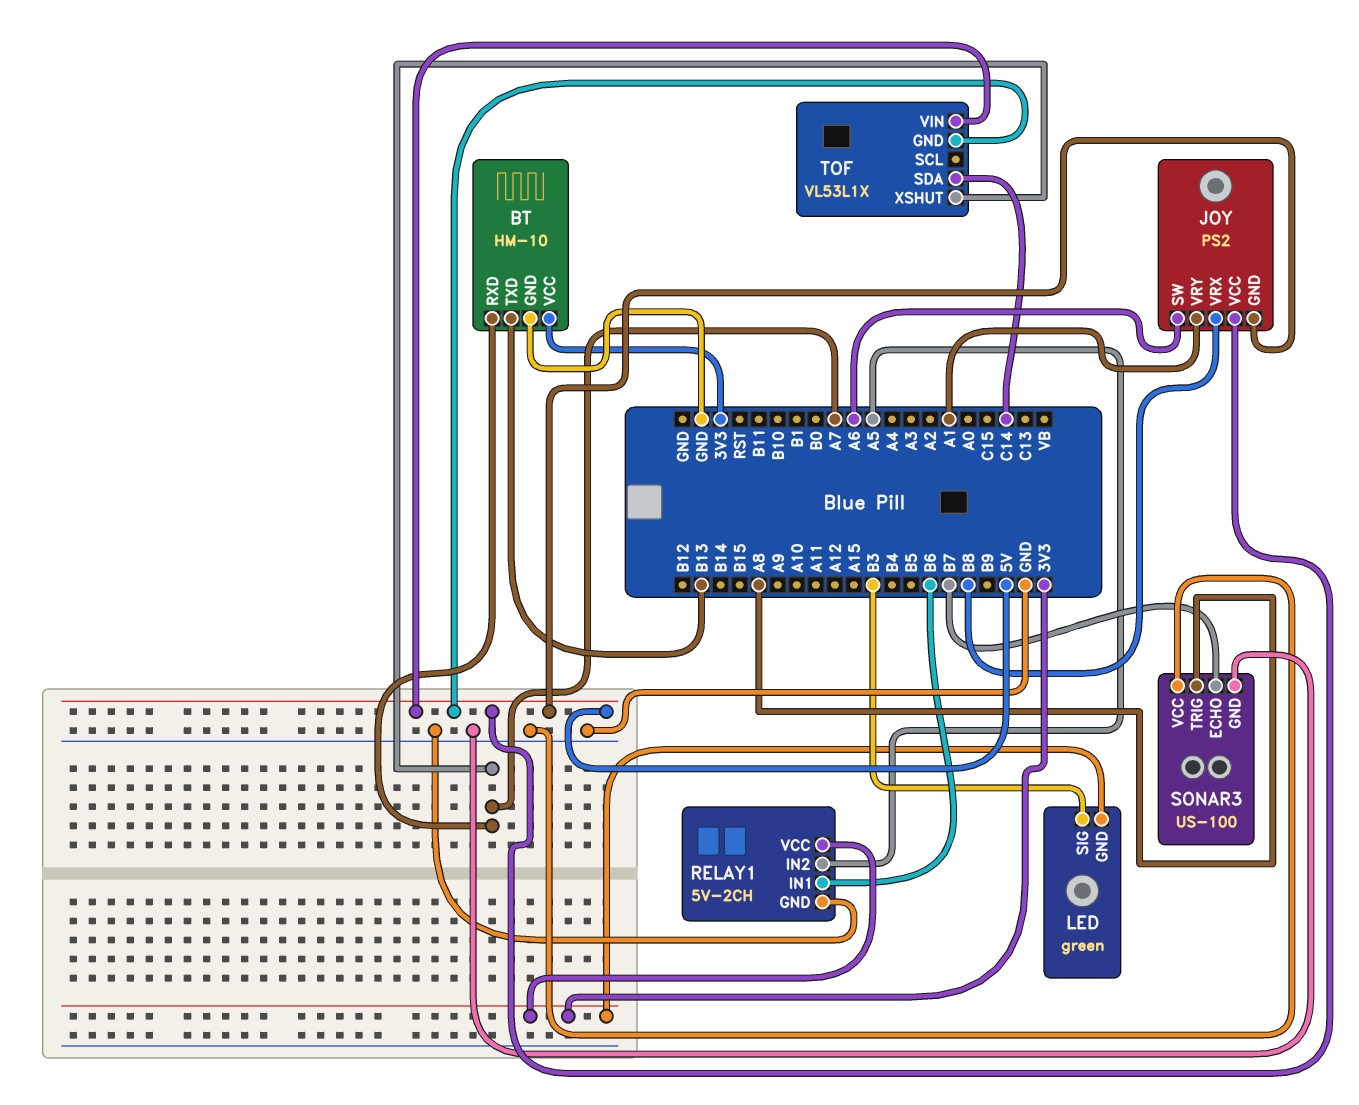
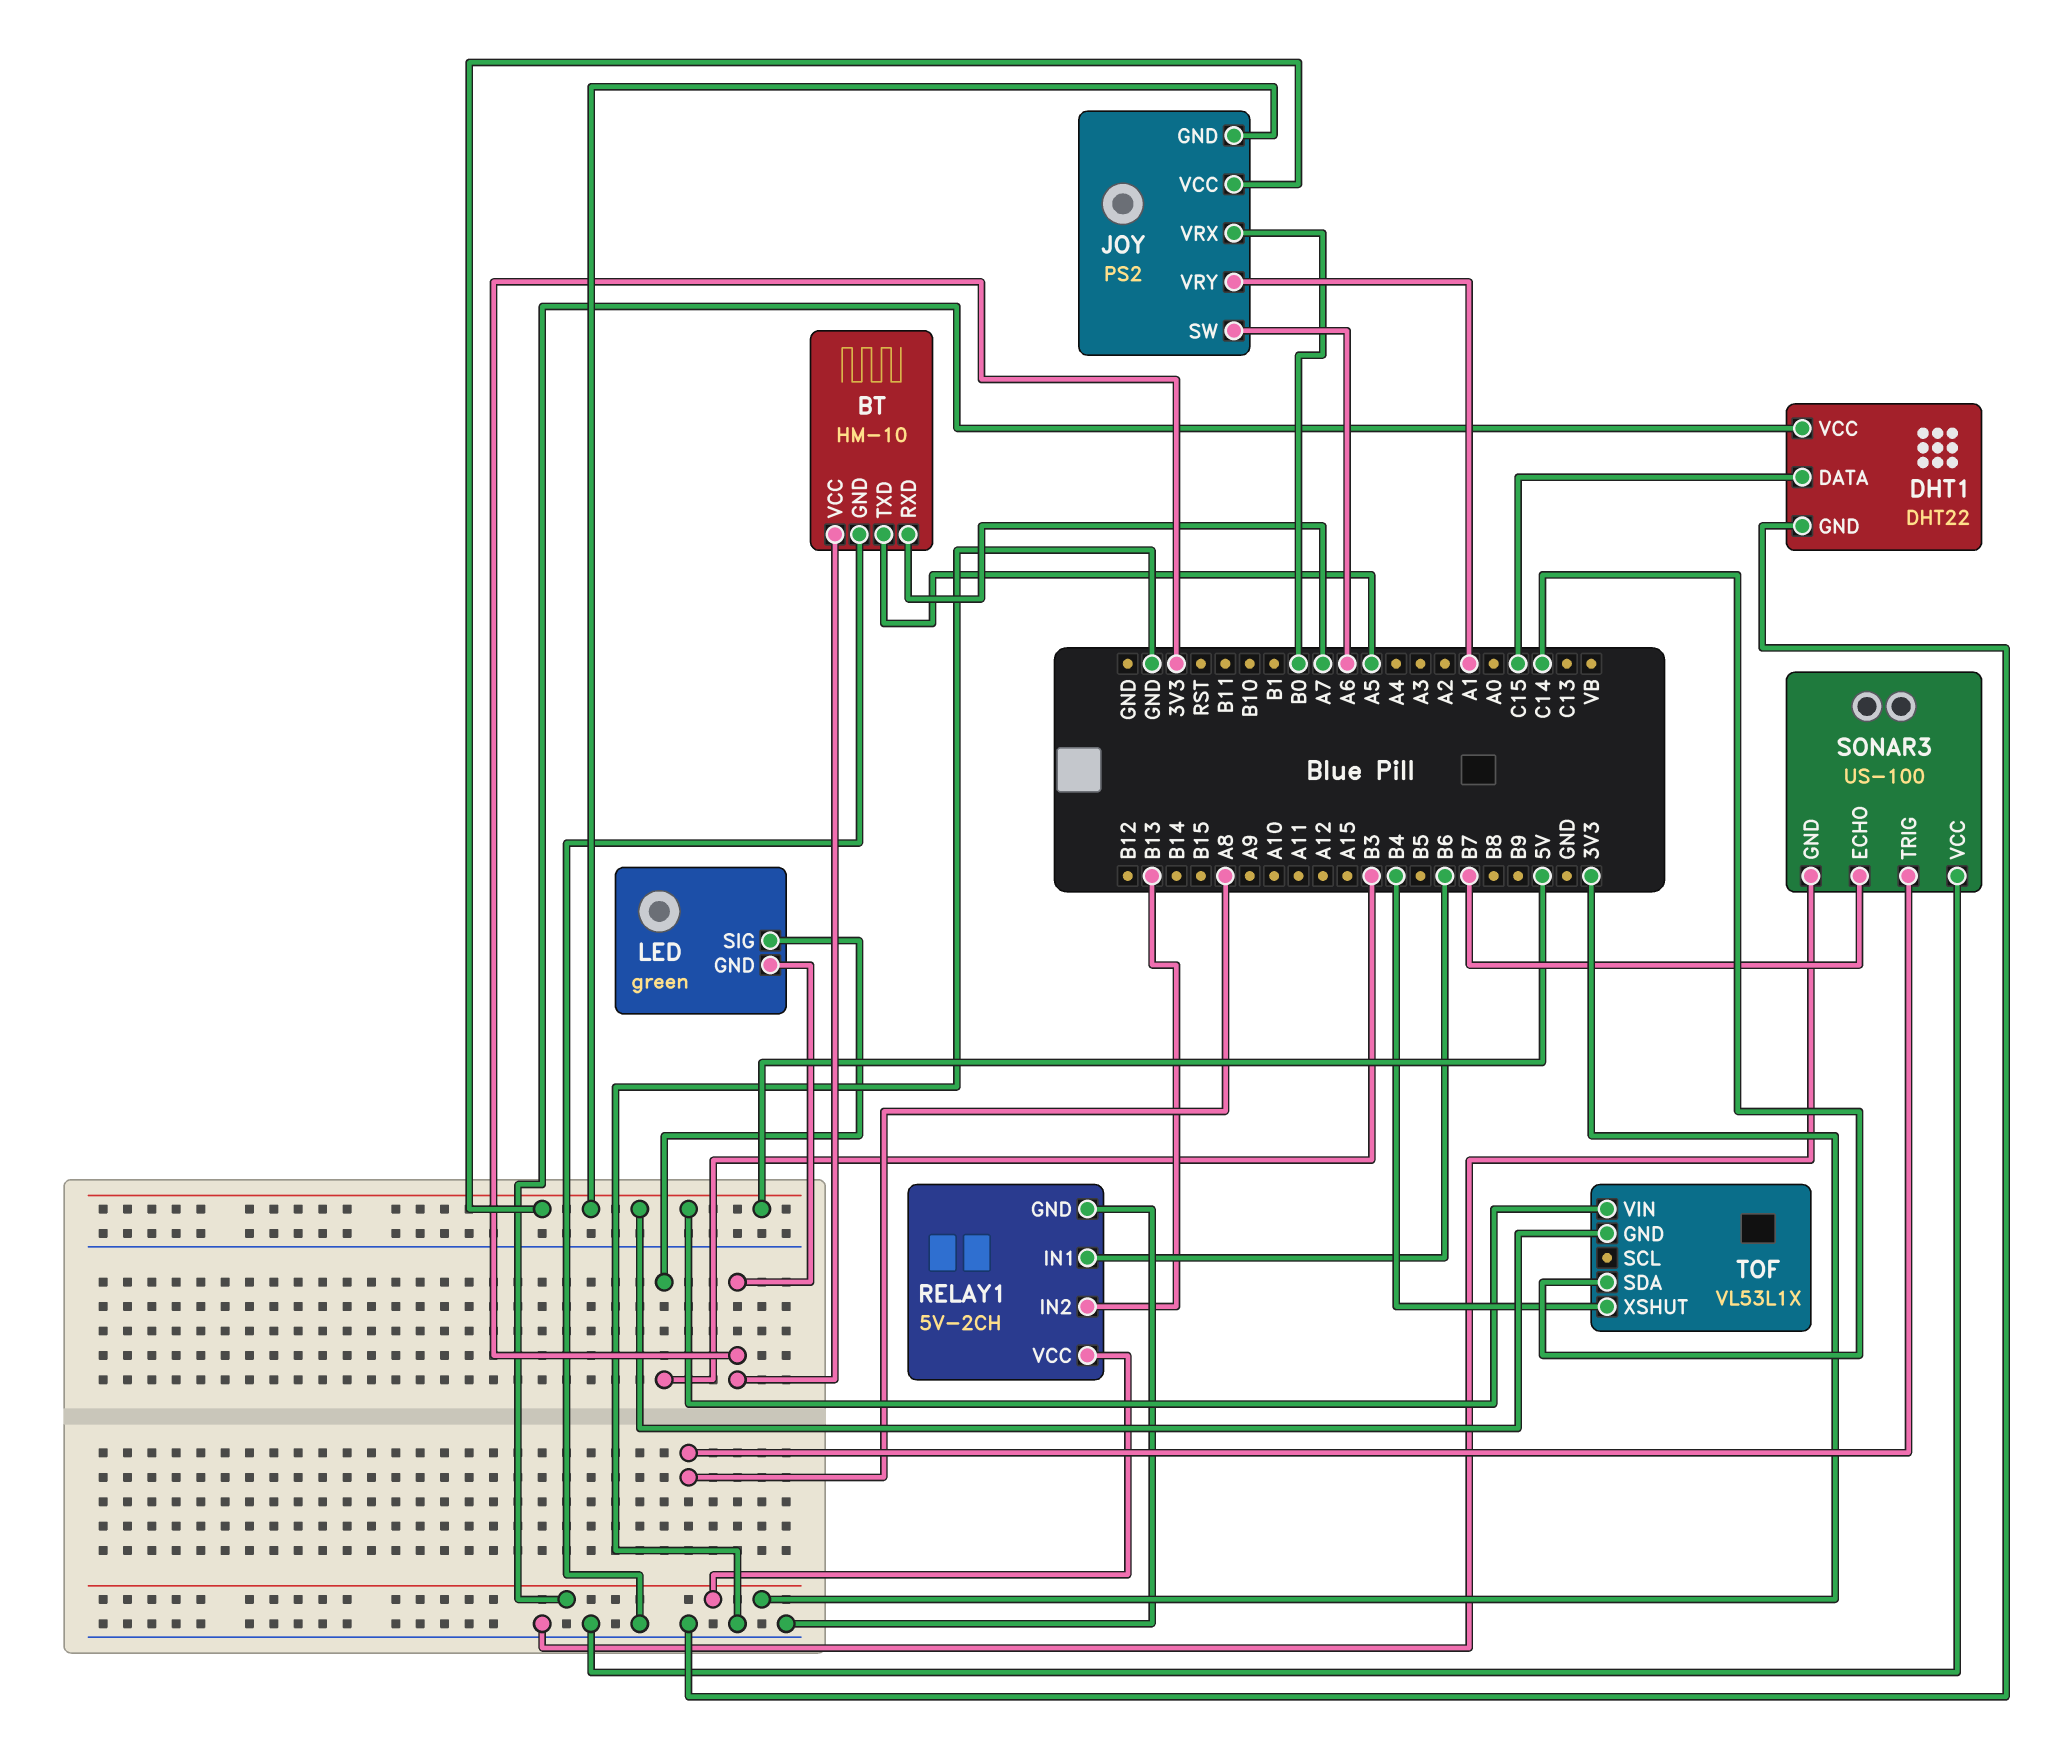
BT pin TXD: B13 -> A5
DHT1: none -> DHT22
DHT1 pin DATA: none -> C15
DHT1 pin GND: none -> GND
DHT1 pin VCC: none -> 3V3
JOY pin VRX: B8 -> B0
RELAY1 pin IN2: A5 -> B13
TOF pin XSHUT: A7 -> B4

